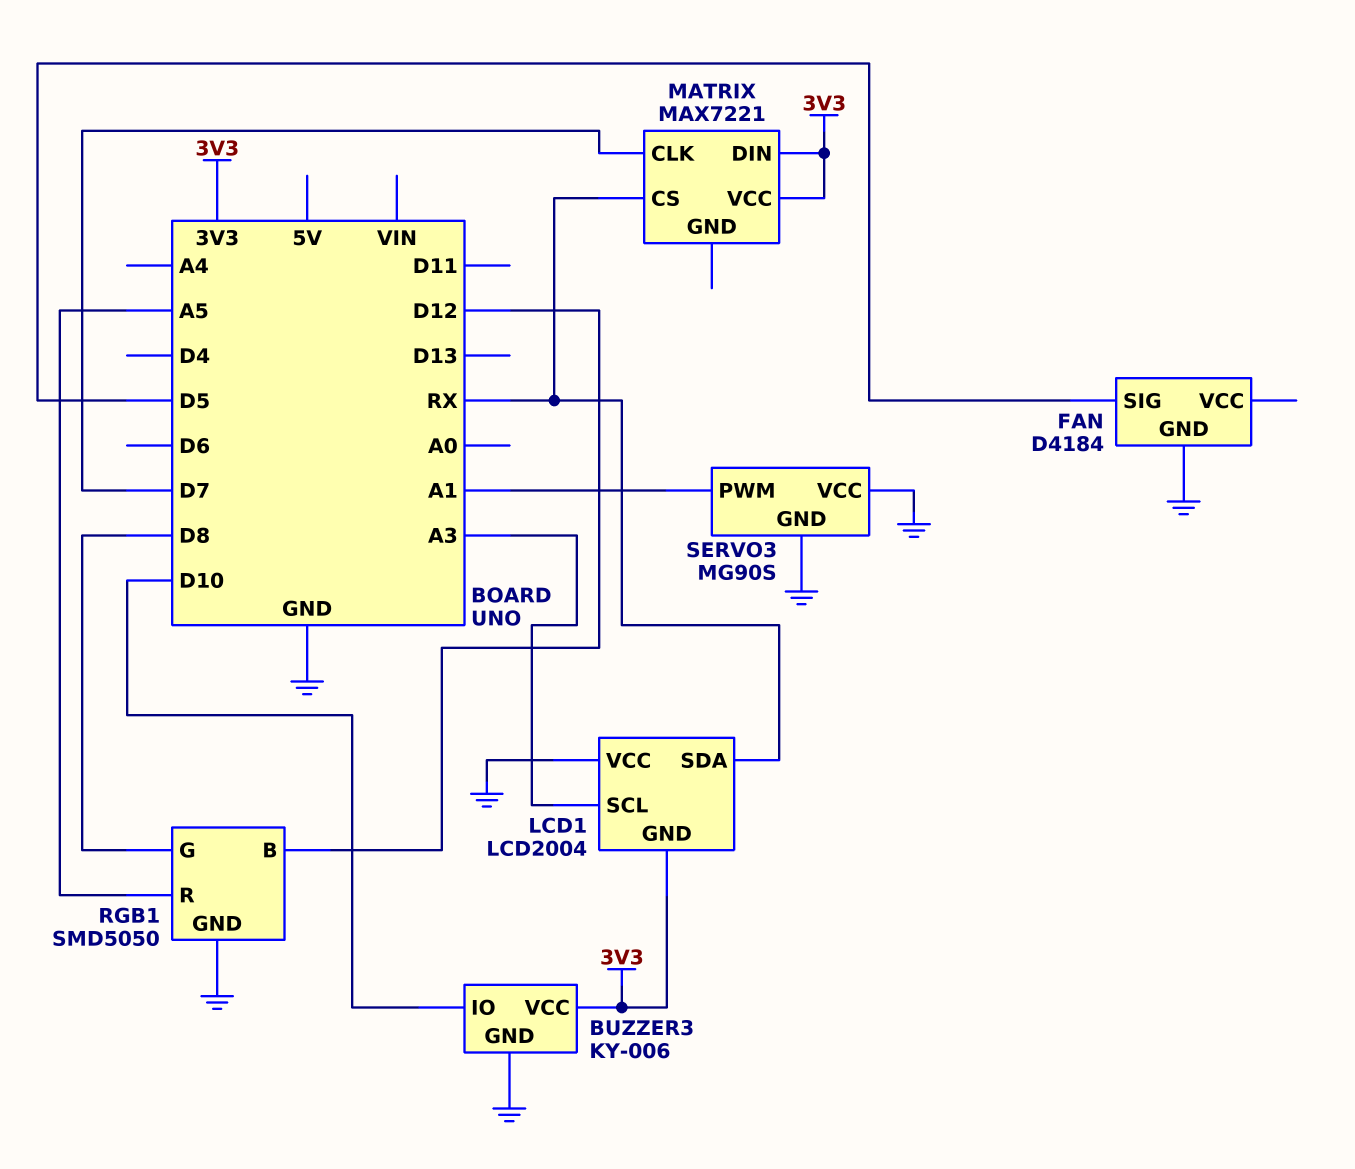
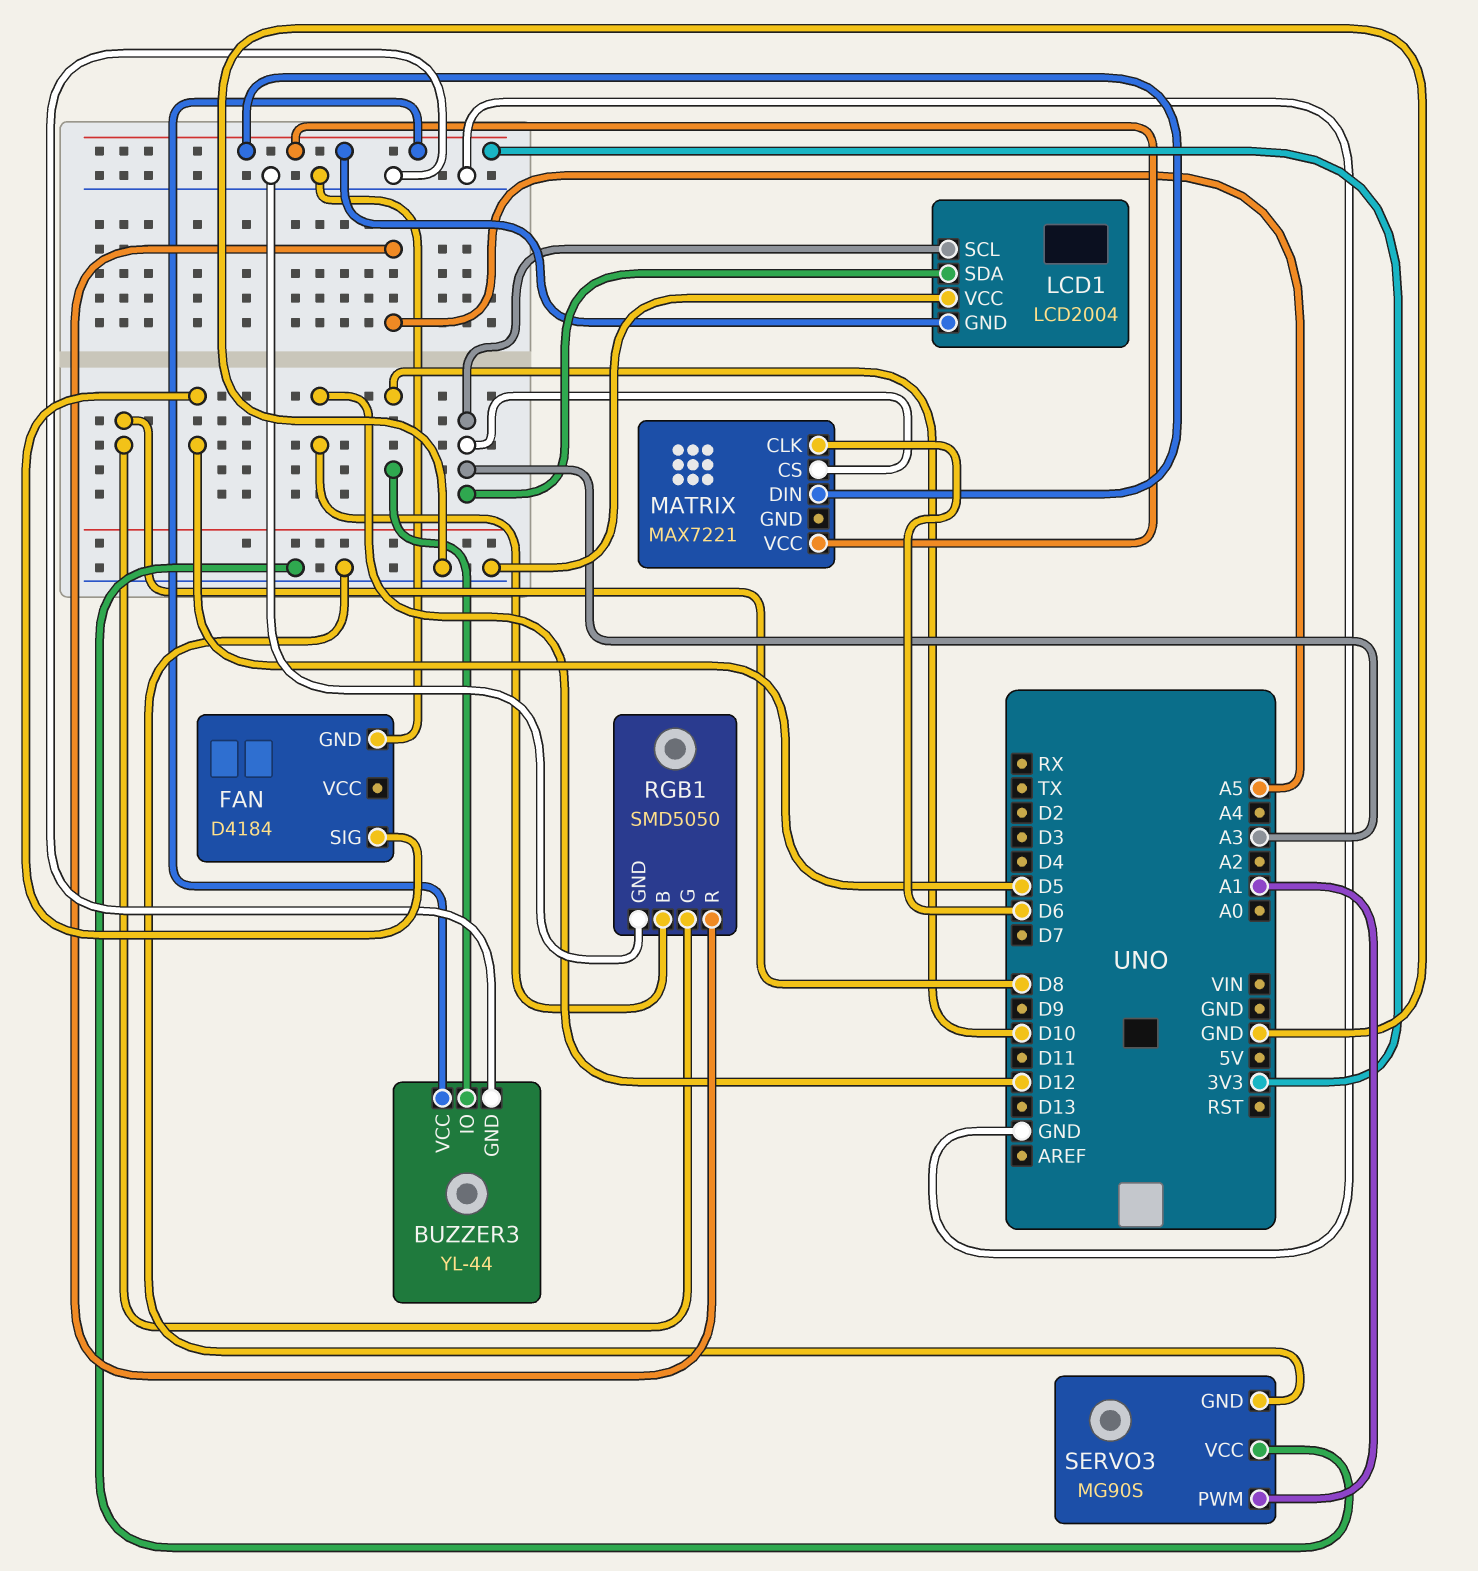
BUZZER3: KY-006 -> YL-44
LCD1 pin SDA: RX -> A3
MATRIX pin CLK: D7 -> D6
MATRIX pin CS: RX -> A3

